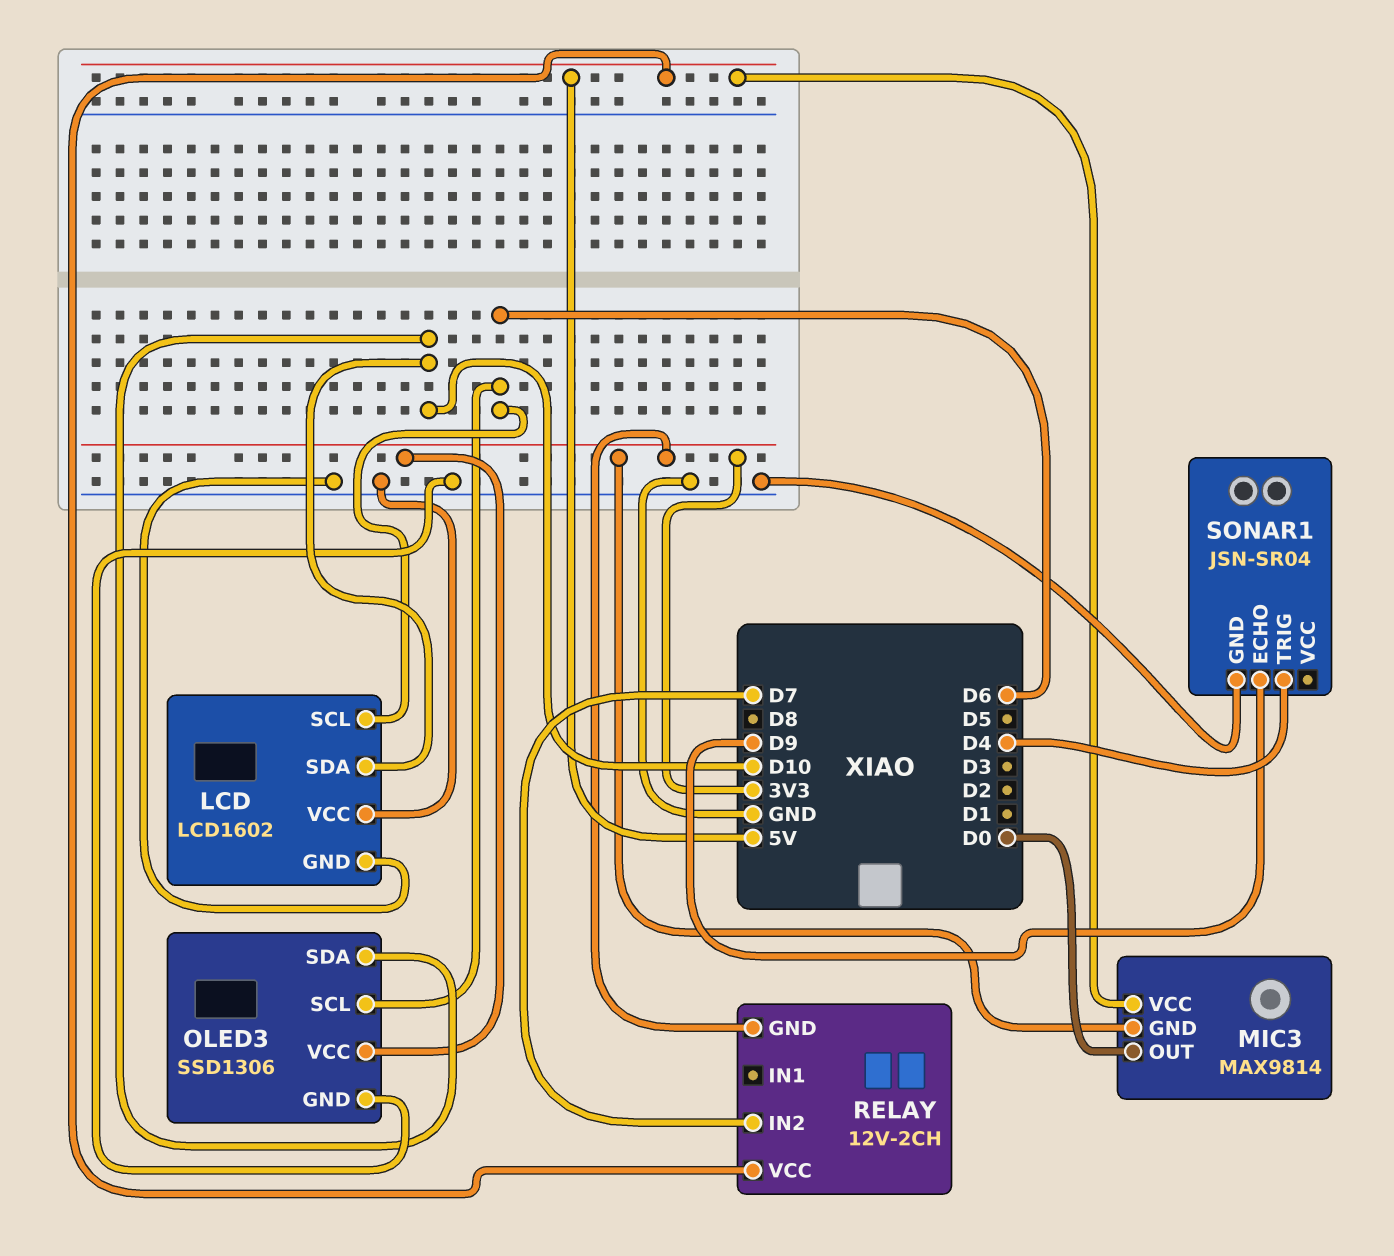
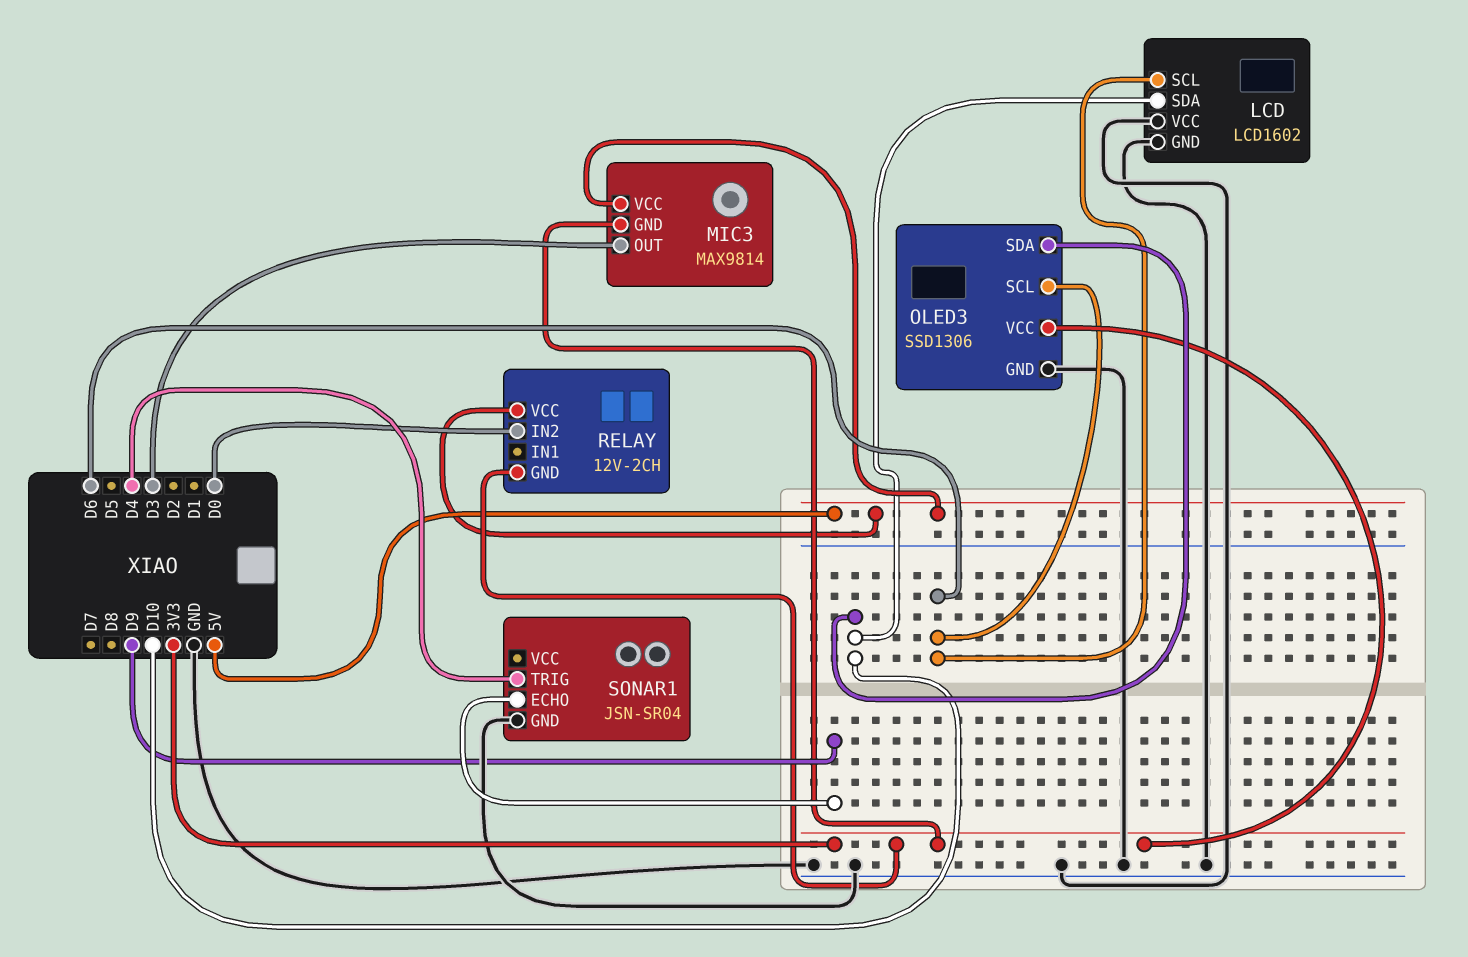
MIC3 pin OUT: D0 -> D3
RELAY pin IN2: D7 -> D0

